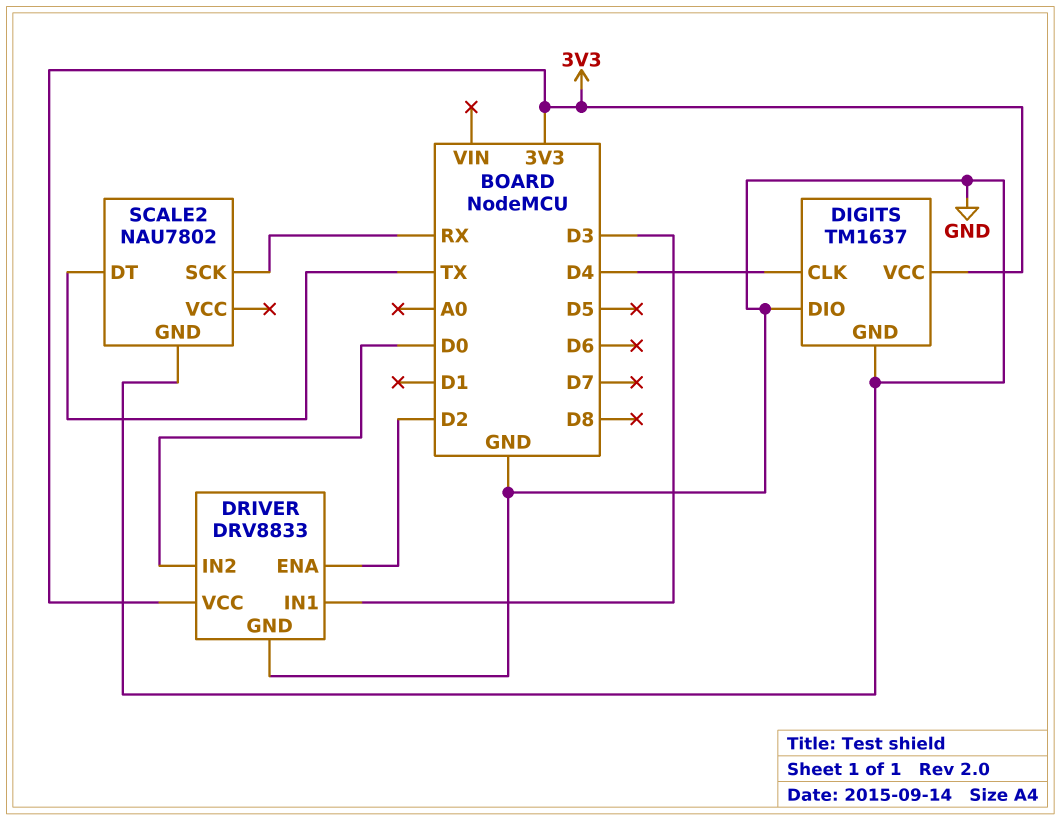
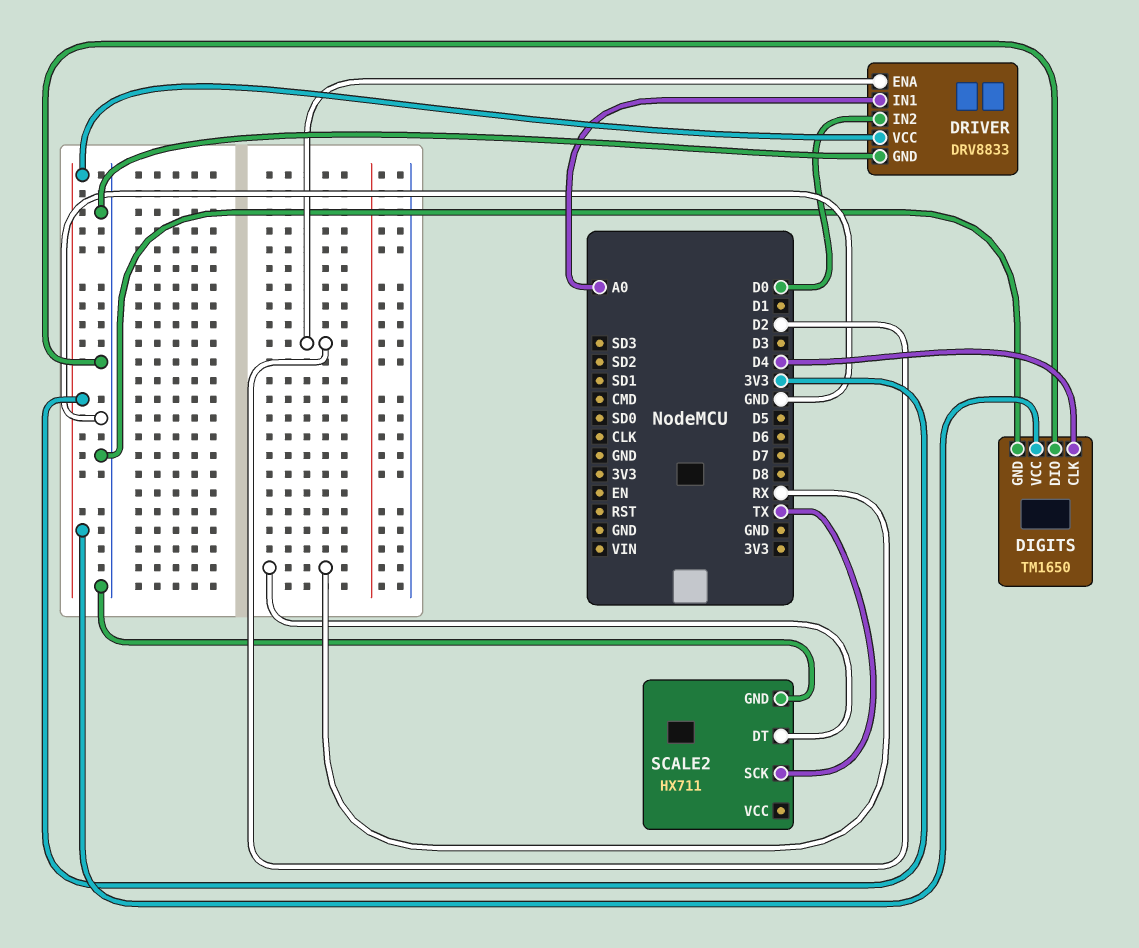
DIGITS: TM1637 -> TM1650
DRIVER pin IN1: D3 -> A0
SCALE2: NAU7802 -> HX711
SCALE2 pin DT: TX -> RX
SCALE2 pin SCK: RX -> TX

